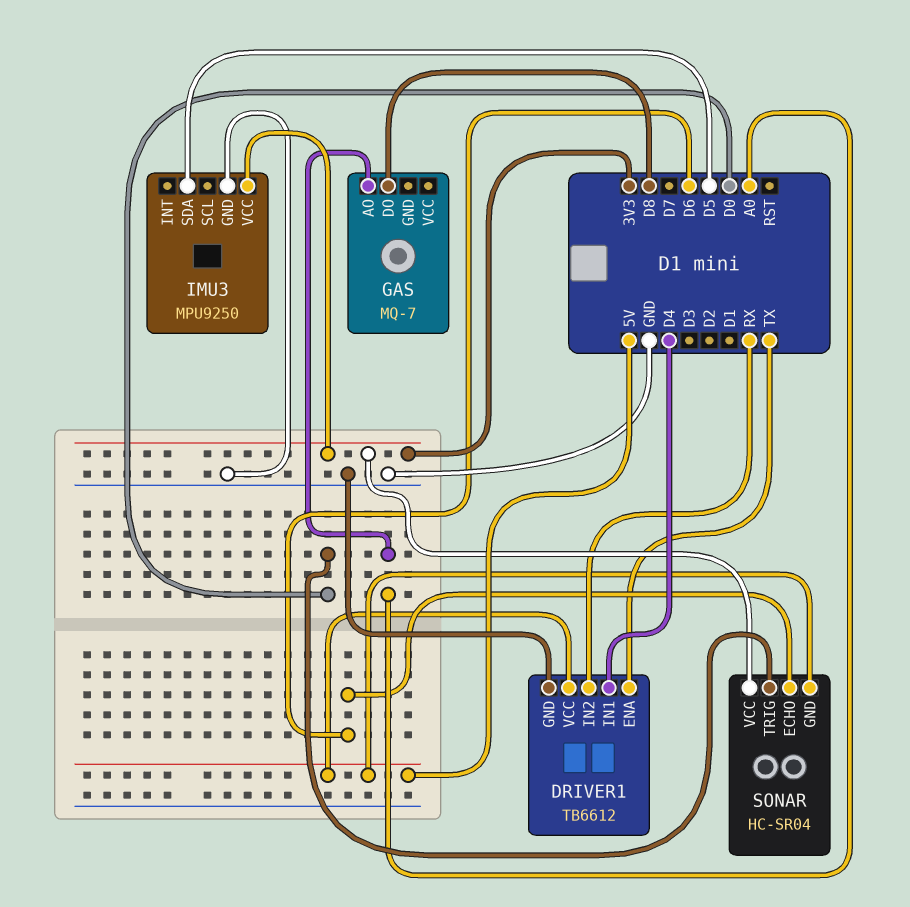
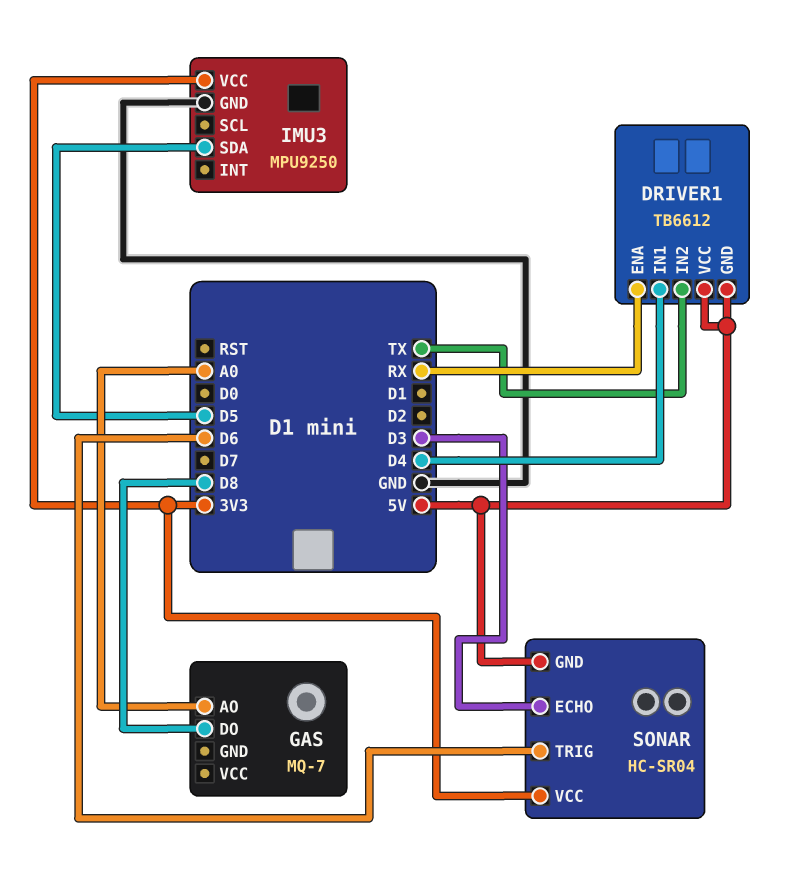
DRIVER1 pin ENA: TX -> RX
DRIVER1 pin GND: GND -> 5V
DRIVER1 pin IN2: RX -> TX
SONAR pin ECHO: D6 -> D3
SONAR pin TRIG: D0 -> D6

